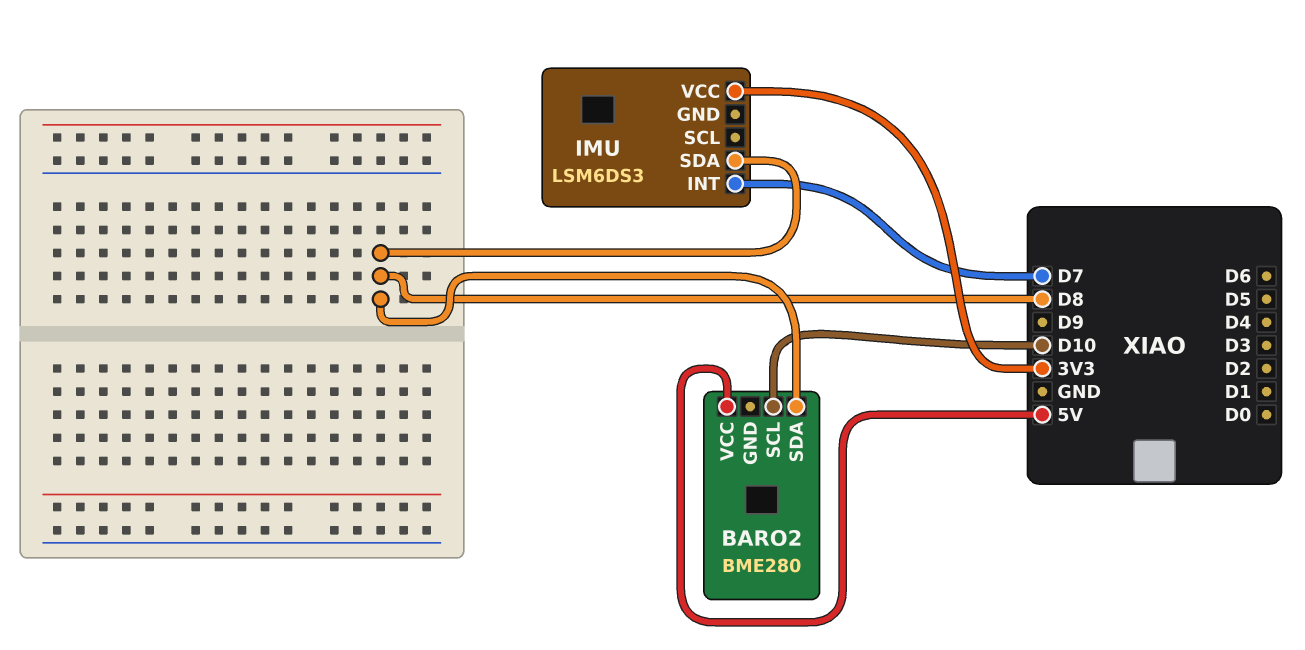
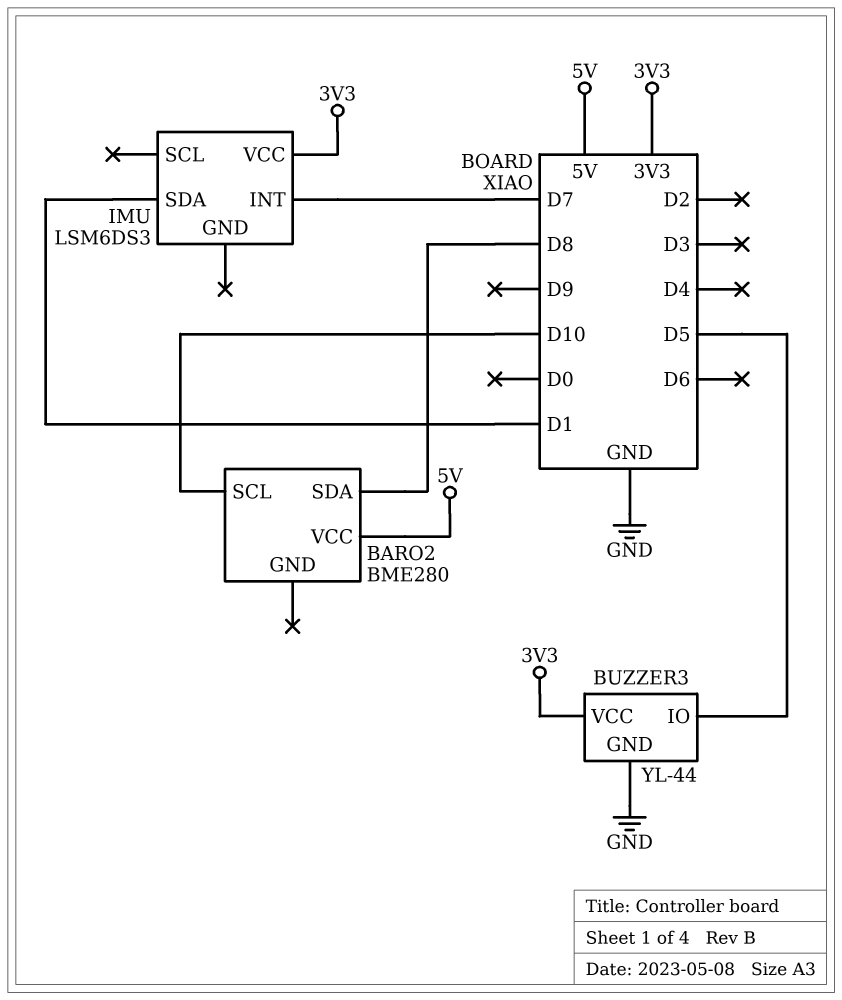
BUZZER3: none -> YL-44
BUZZER3 pin GND: none -> GND
BUZZER3 pin IO: none -> D5
BUZZER3 pin VCC: none -> 3V3
IMU pin SDA: D8 -> D1

